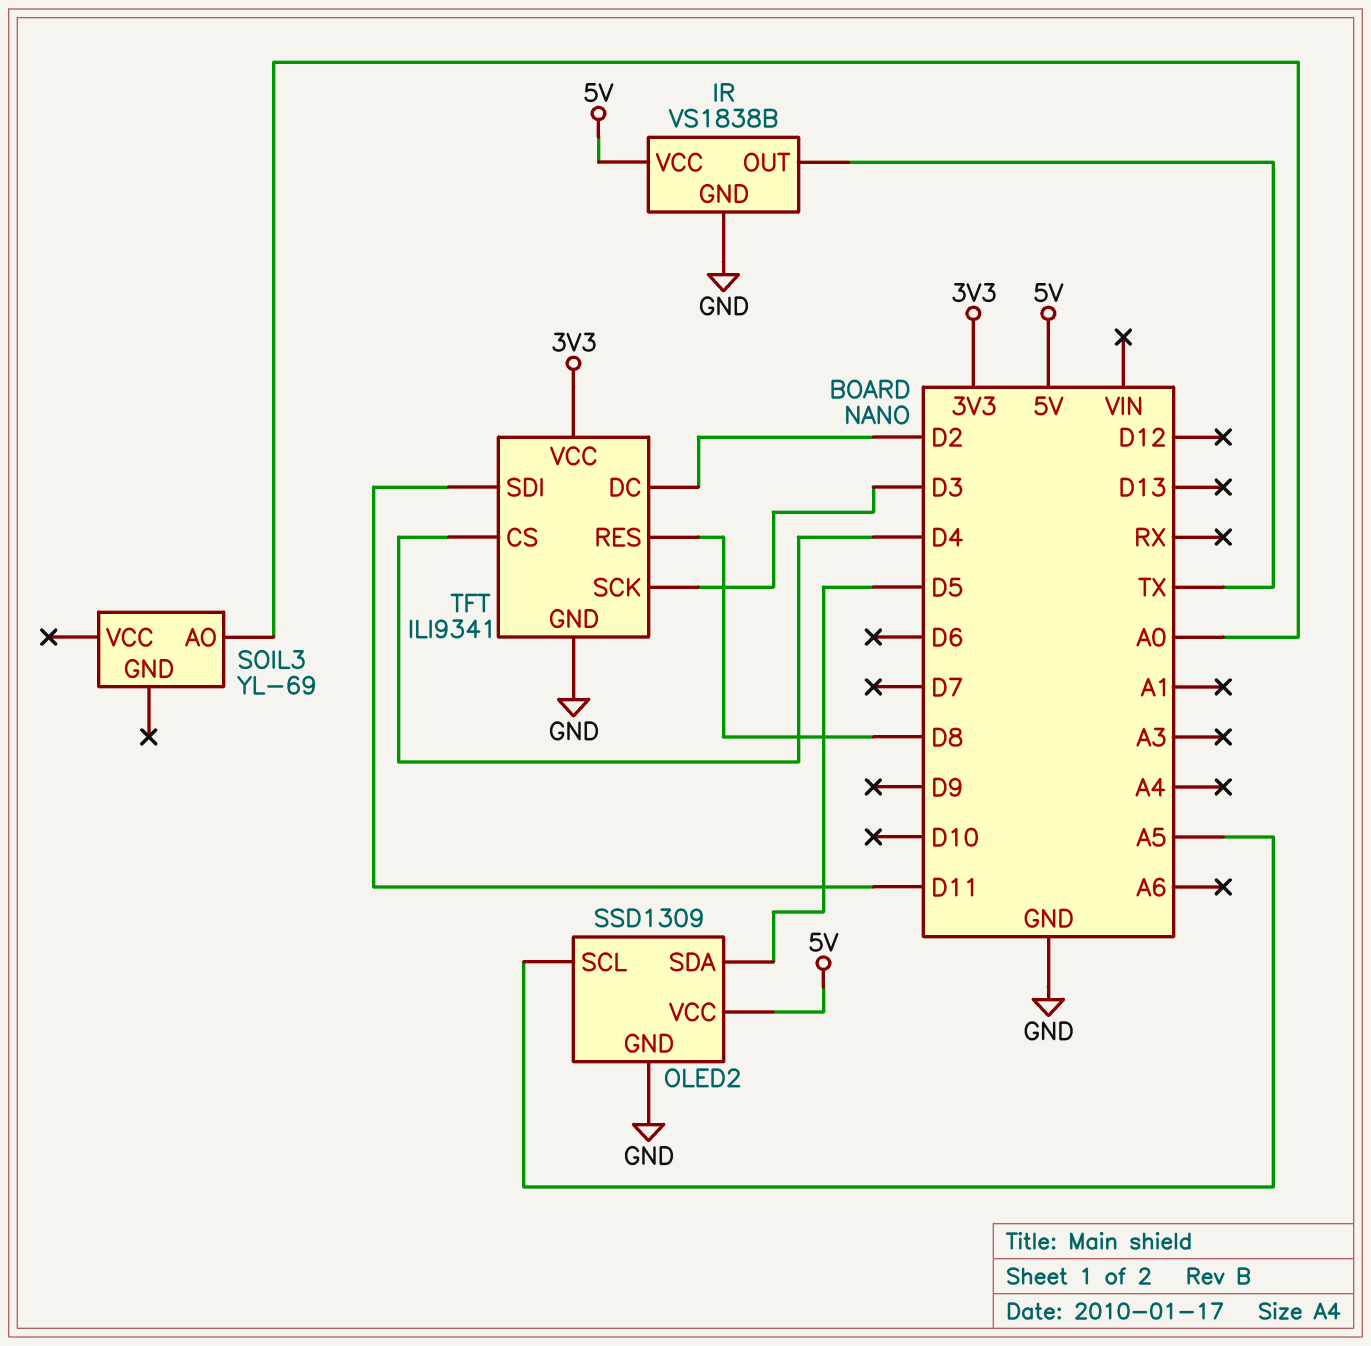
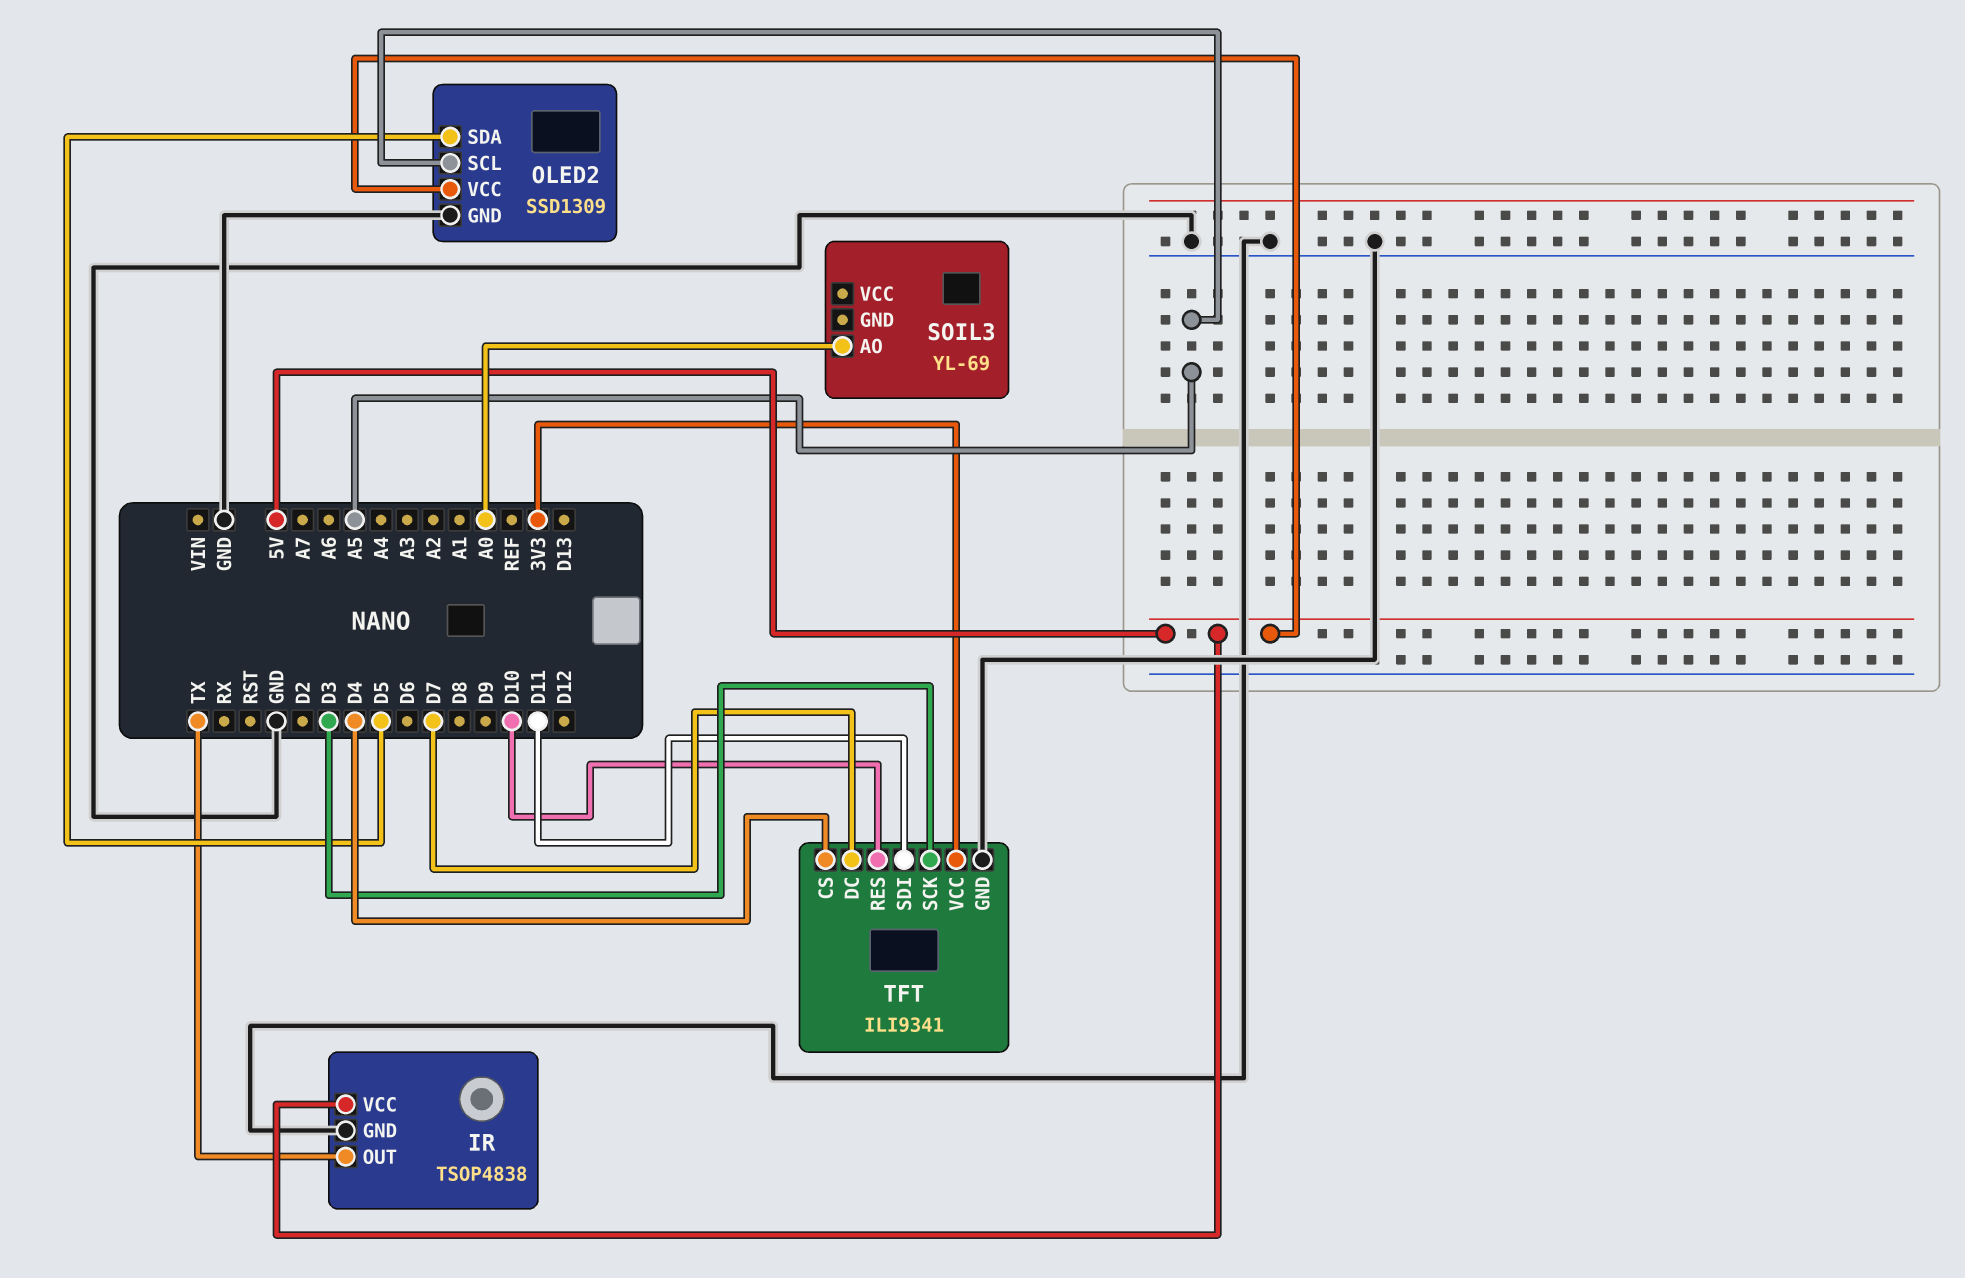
IR: VS1838B -> TSOP4838
TFT pin DC: D2 -> D7
TFT pin RES: D8 -> D10

